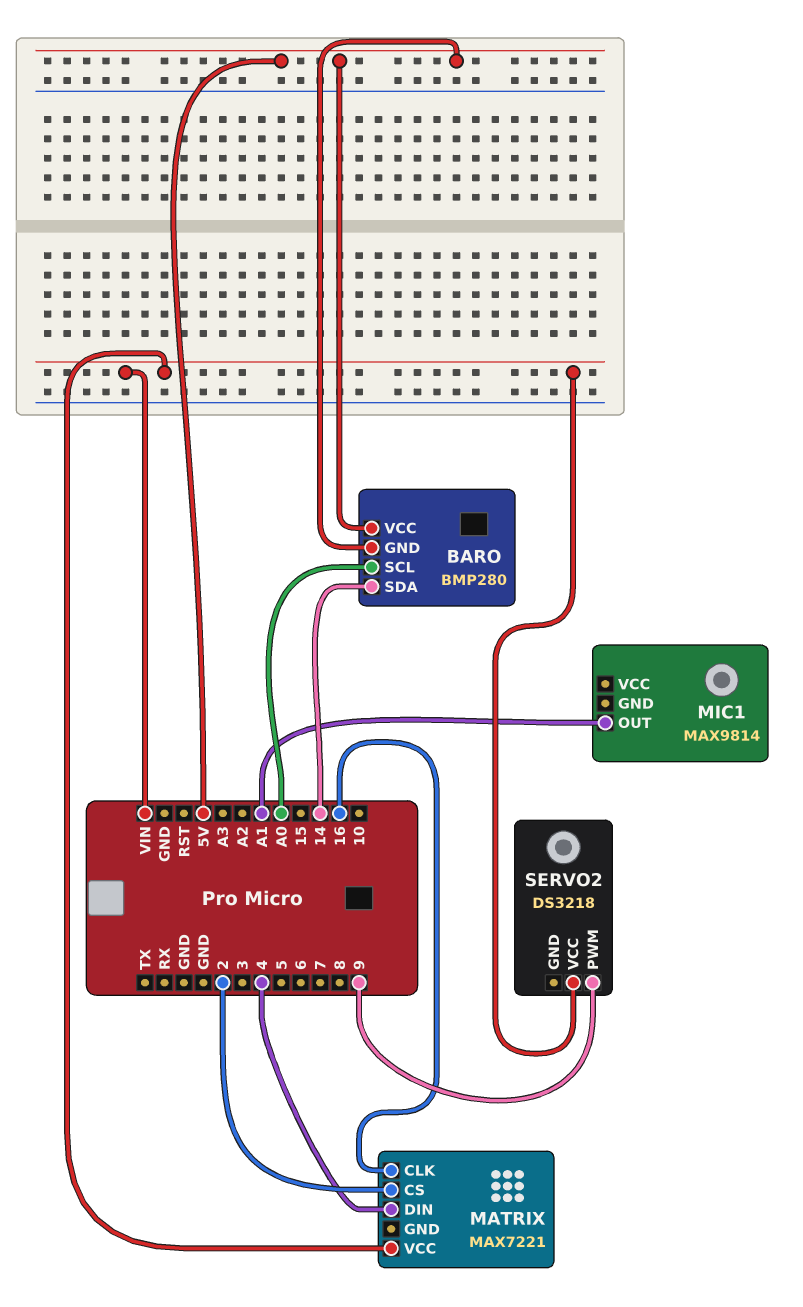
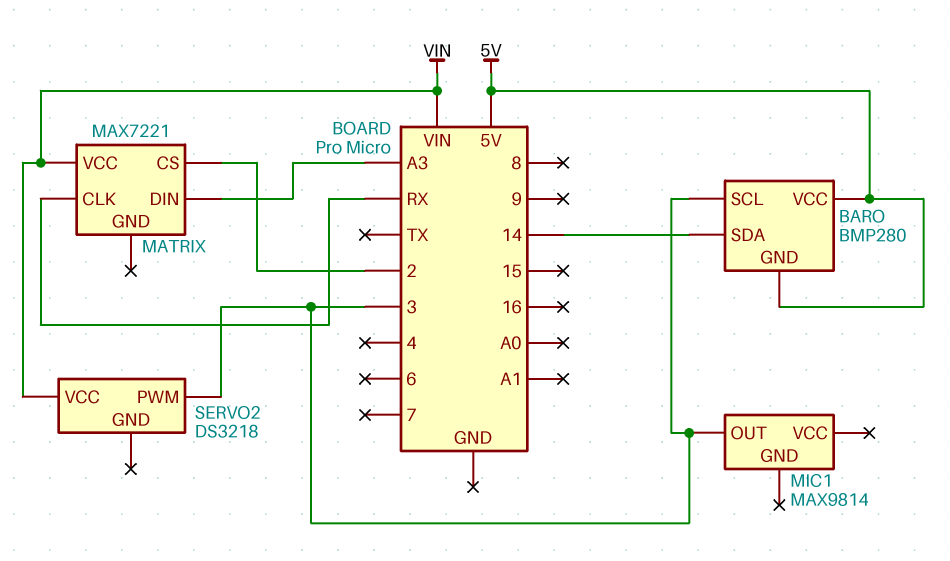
BARO pin SCL: A0 -> 3
MATRIX pin CLK: 16 -> RX
MATRIX pin DIN: 4 -> A3
MIC1 pin OUT: A1 -> 3
SERVO2 pin PWM: 9 -> 3

